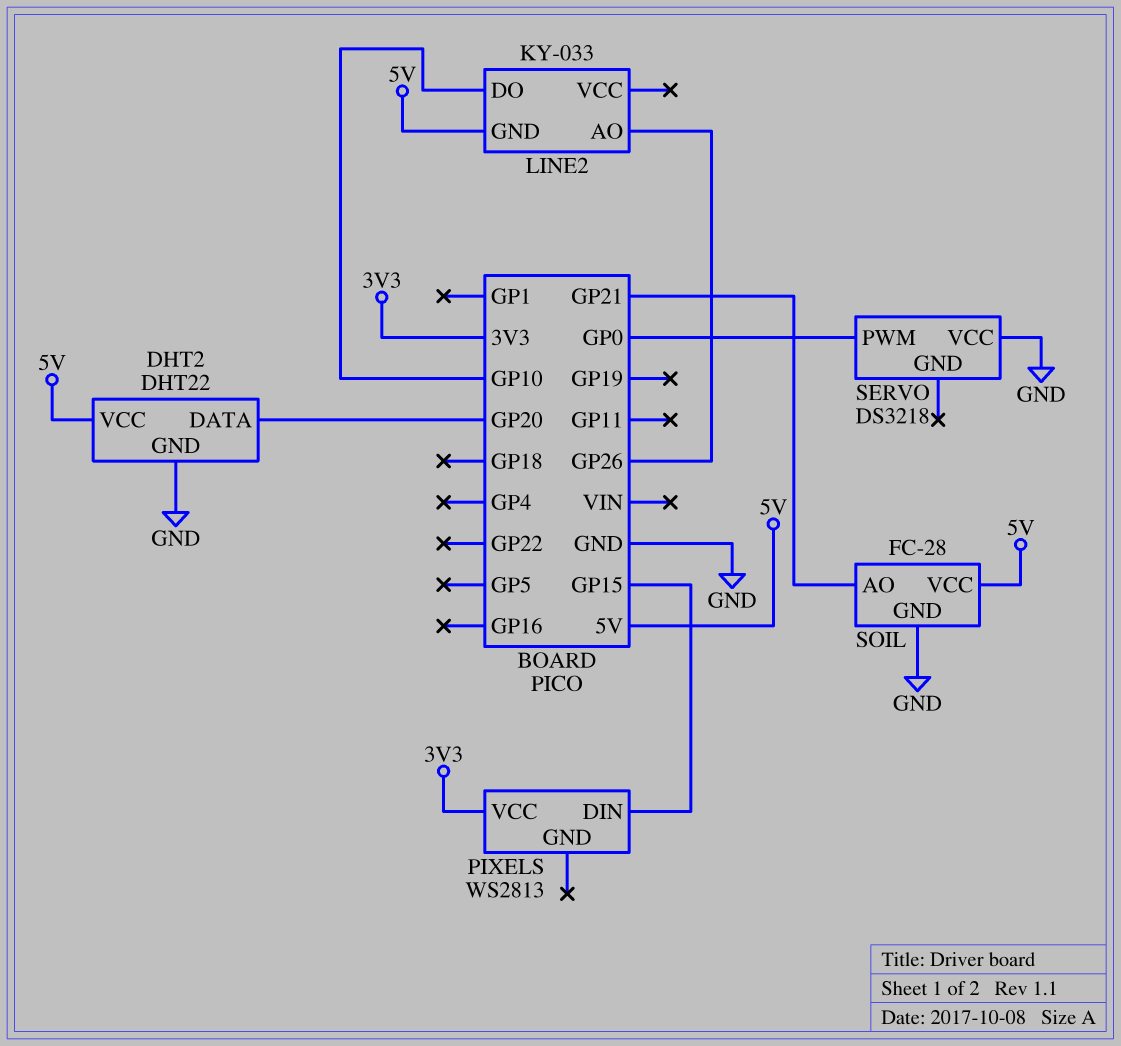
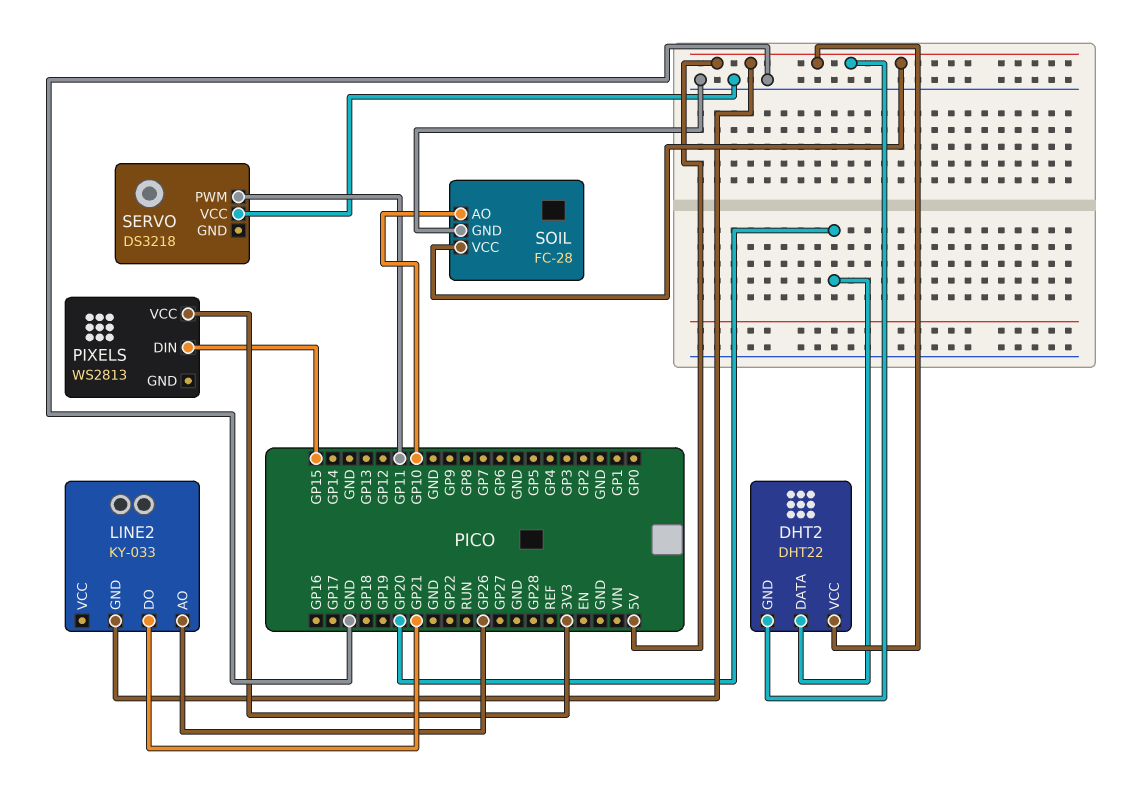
DHT2 pin GND: GND -> 5V
LINE2 pin DO: GP10 -> GP21
SERVO pin PWM: GP0 -> GP11
SOIL pin AO: GP21 -> GP10

